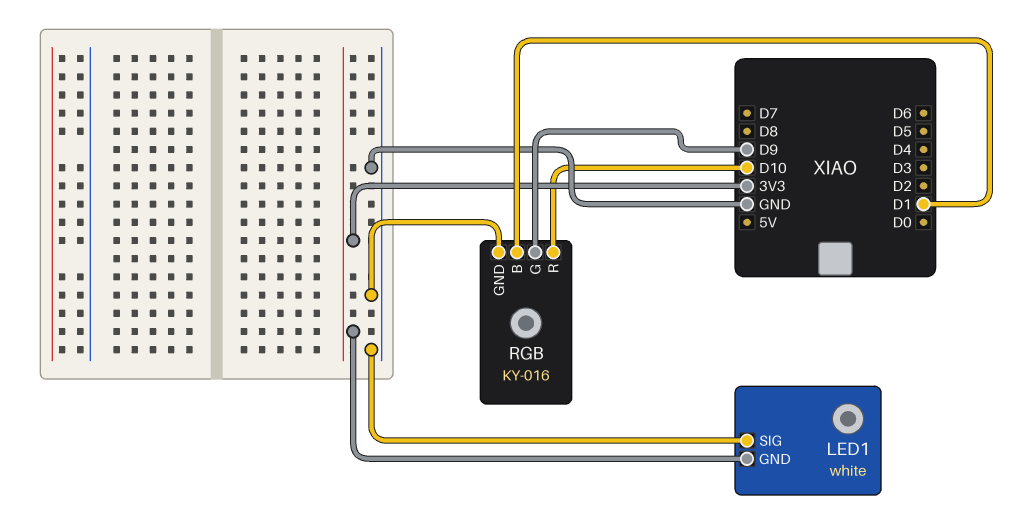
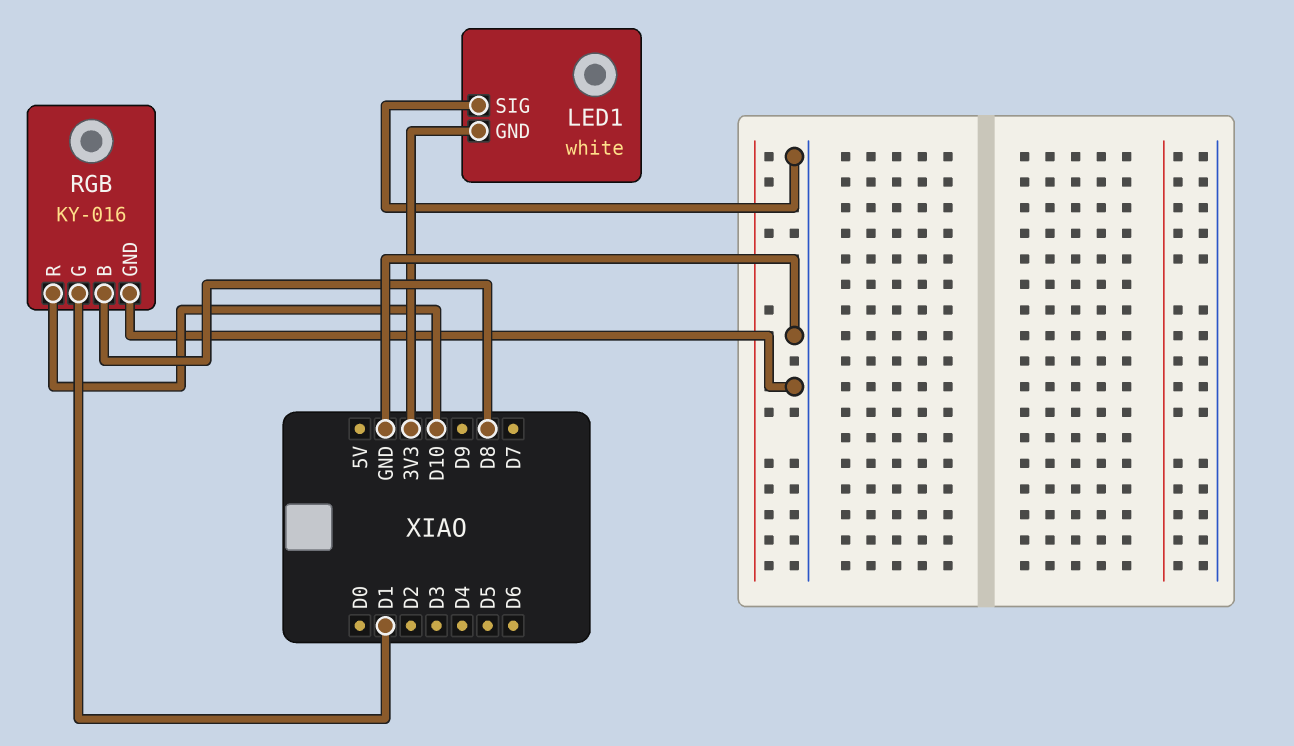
RGB pin B: D1 -> D8
RGB pin G: D9 -> D1

